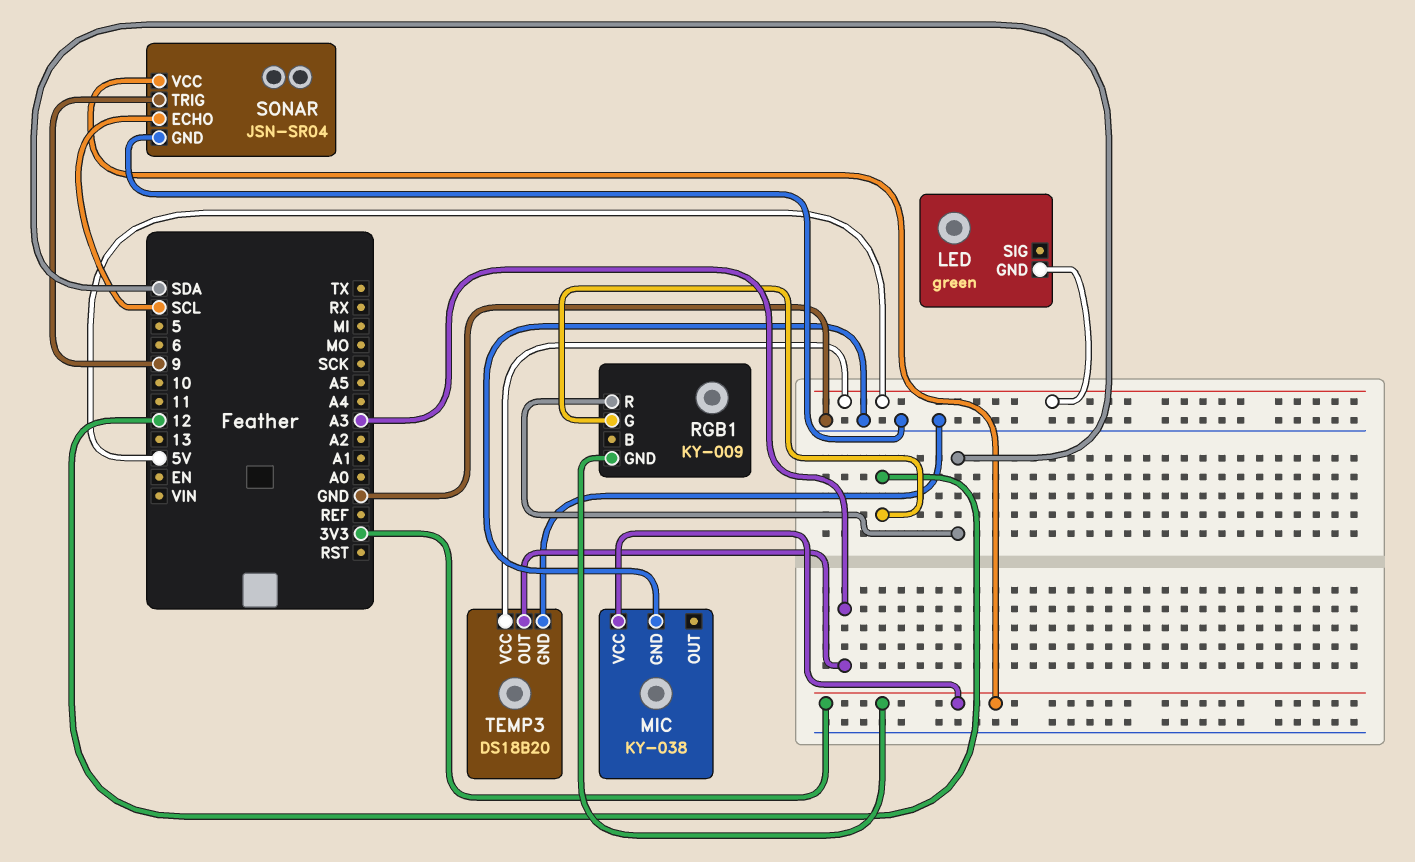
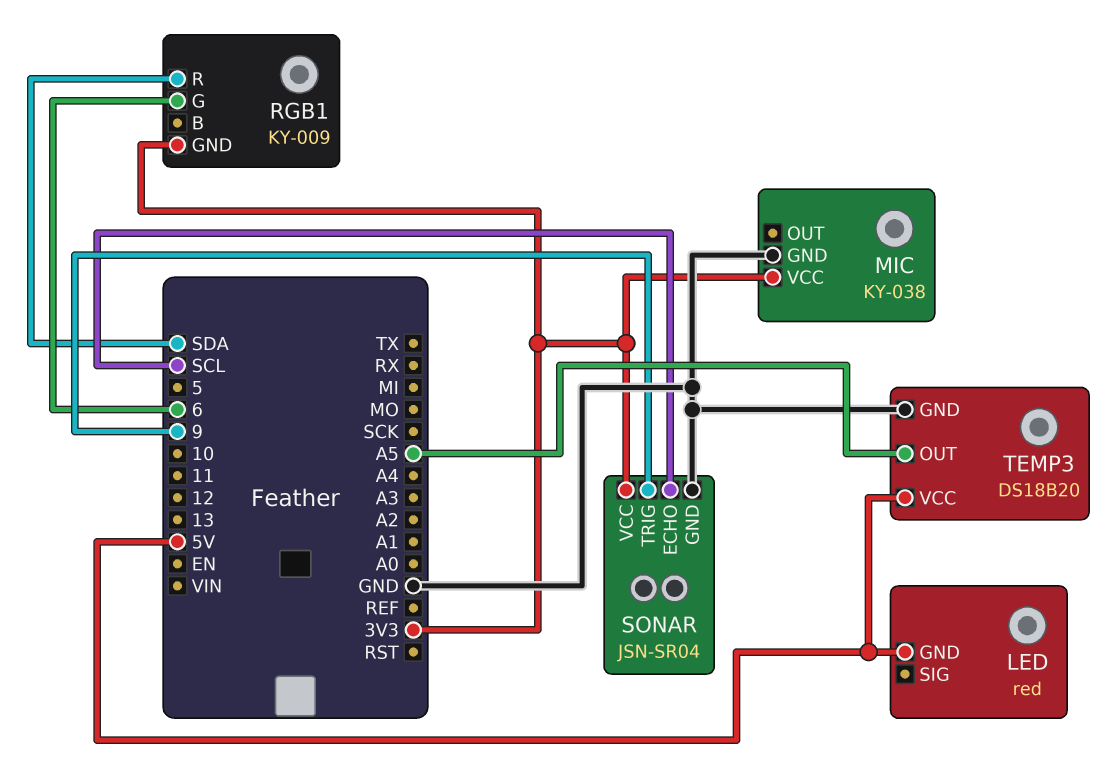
LED: green -> red
RGB1 pin G: 12 -> 6
TEMP3 pin OUT: A3 -> A5

